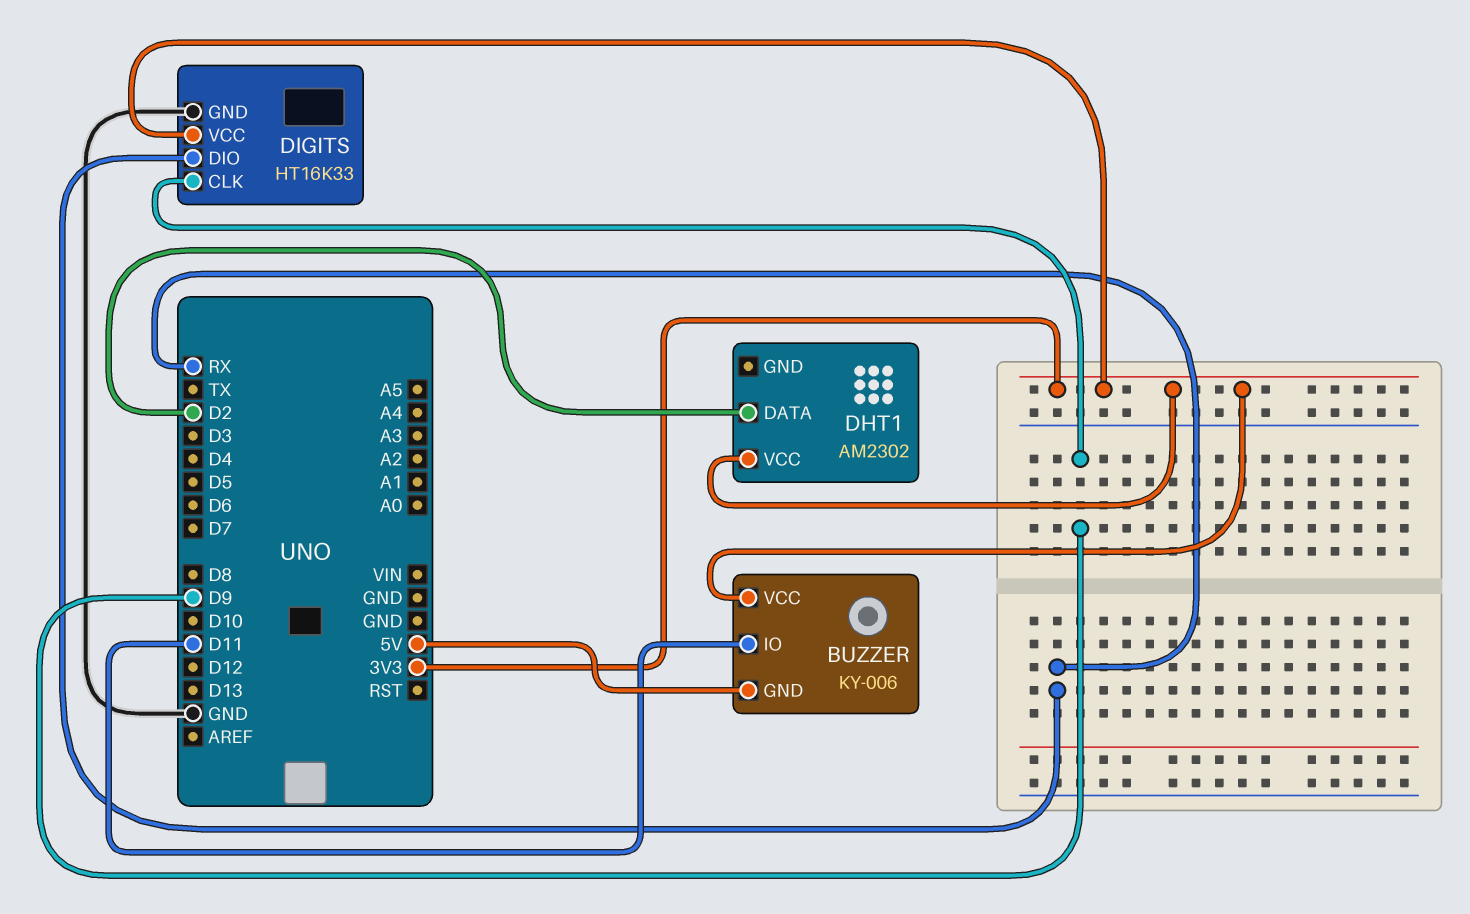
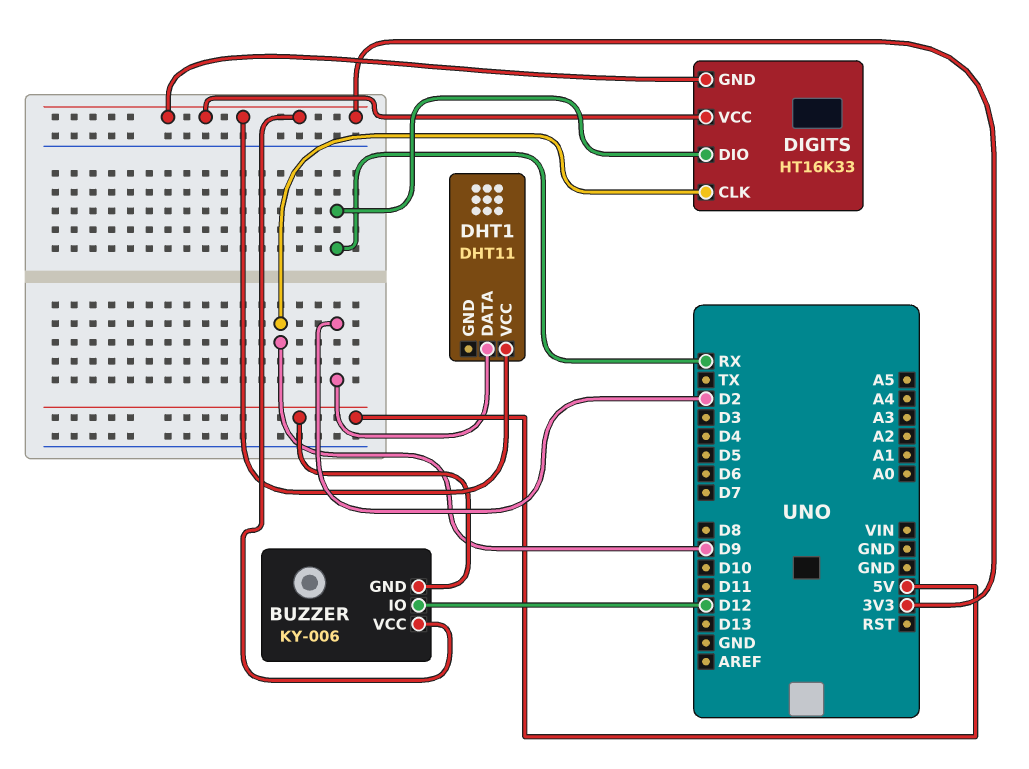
BUZZER pin IO: D11 -> D12
DHT1: AM2302 -> DHT11
DIGITS pin GND: GND -> 3V3

